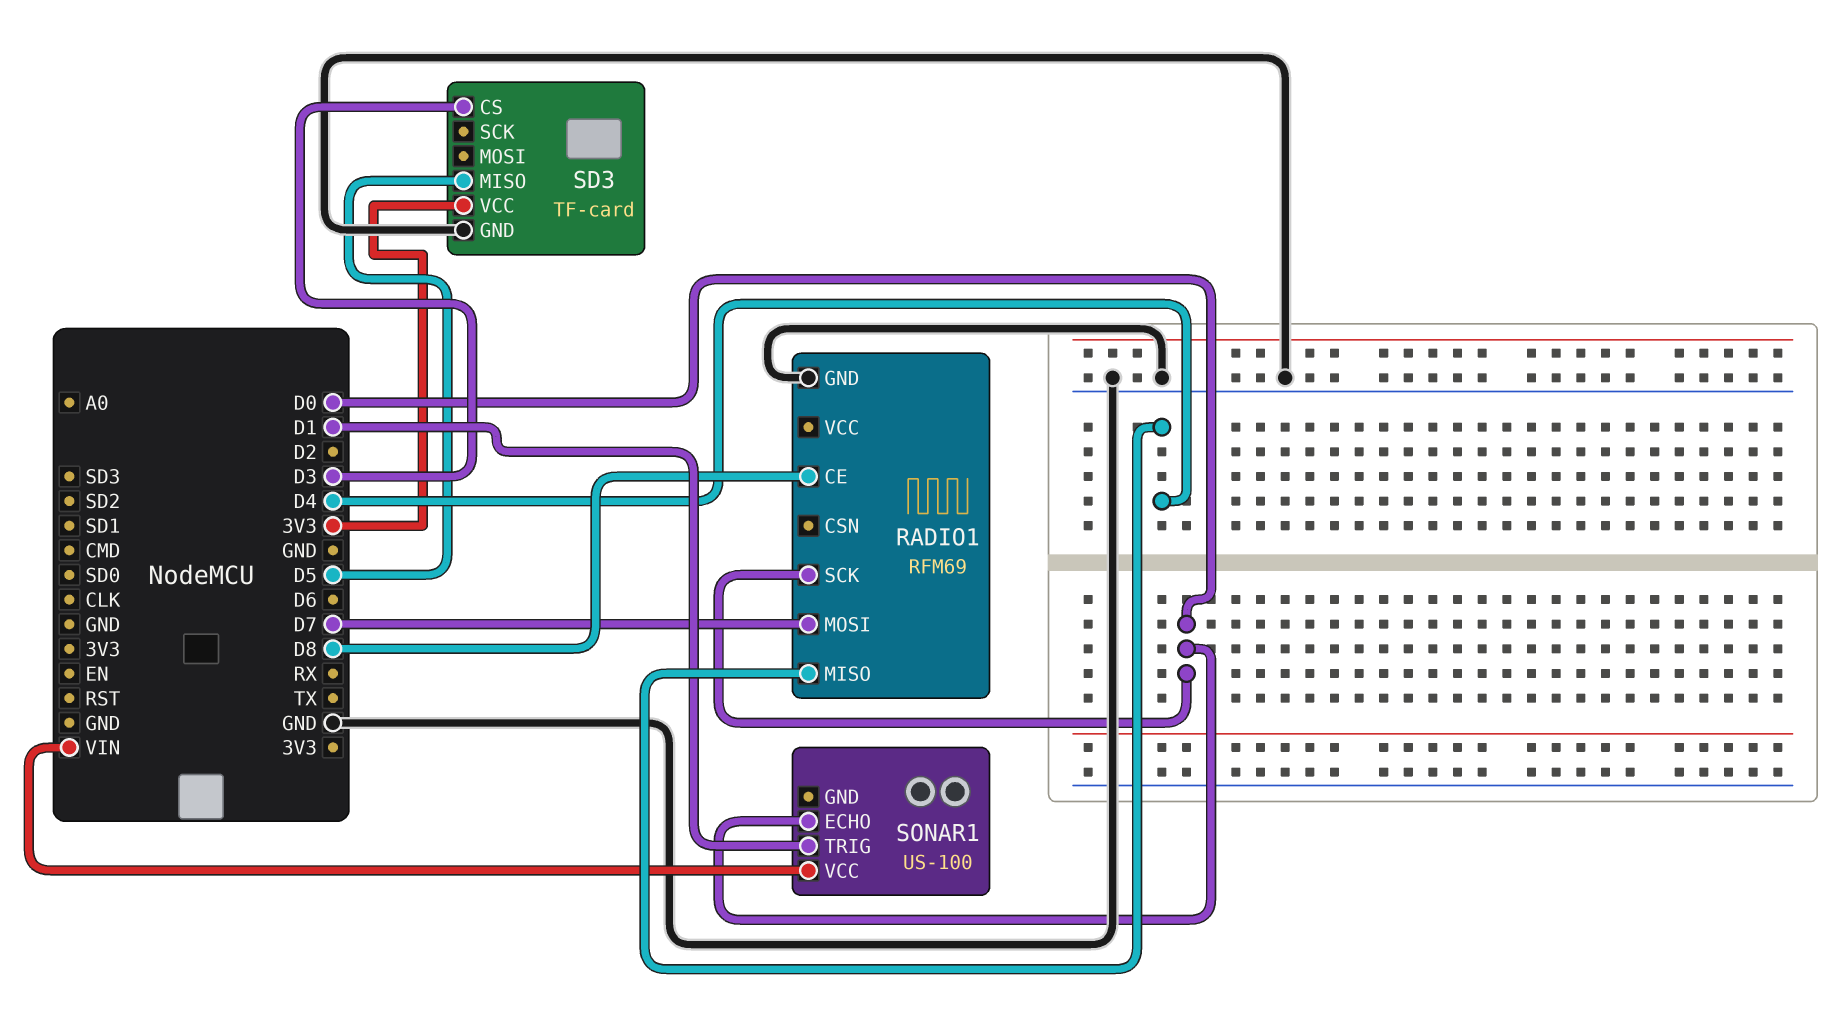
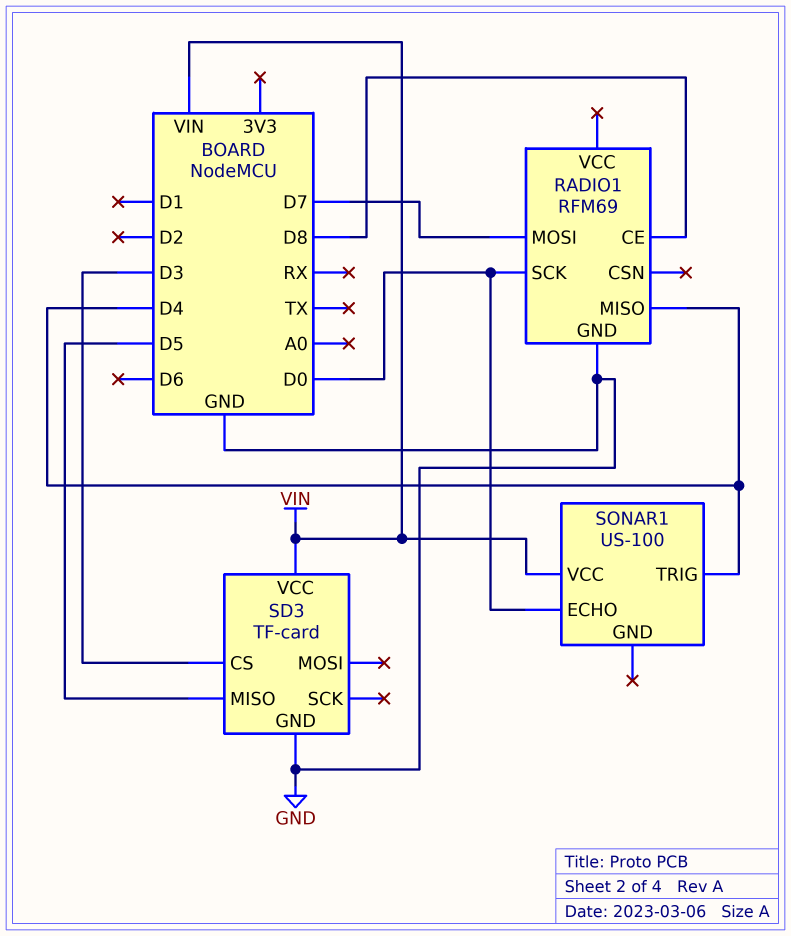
SD3 pin VCC: 3V3 -> VIN
SONAR1 pin TRIG: D1 -> D4

